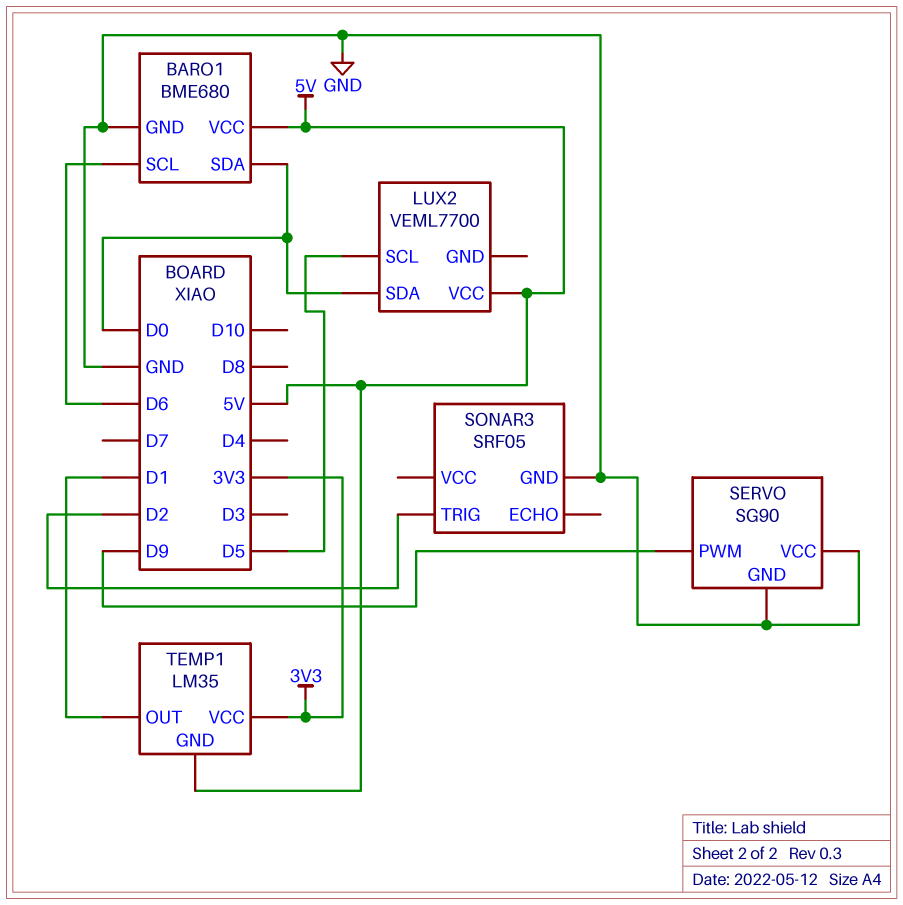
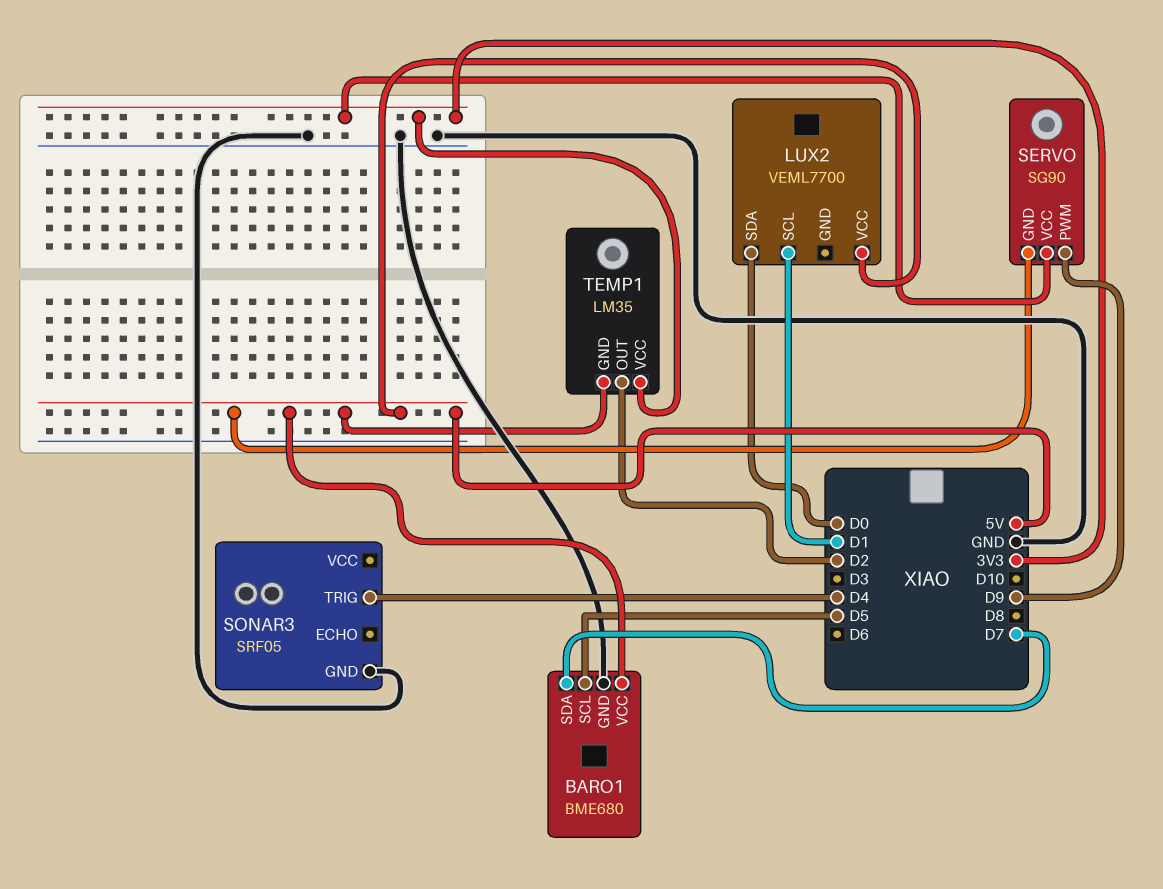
BARO1 pin SCL: D6 -> D5
BARO1 pin SDA: D0 -> D7
LUX2 pin SCL: D5 -> D1
SERVO pin GND: GND -> 5V
SERVO pin VCC: GND -> 3V3
SONAR3 pin TRIG: D2 -> D4
TEMP1 pin OUT: D1 -> D2

